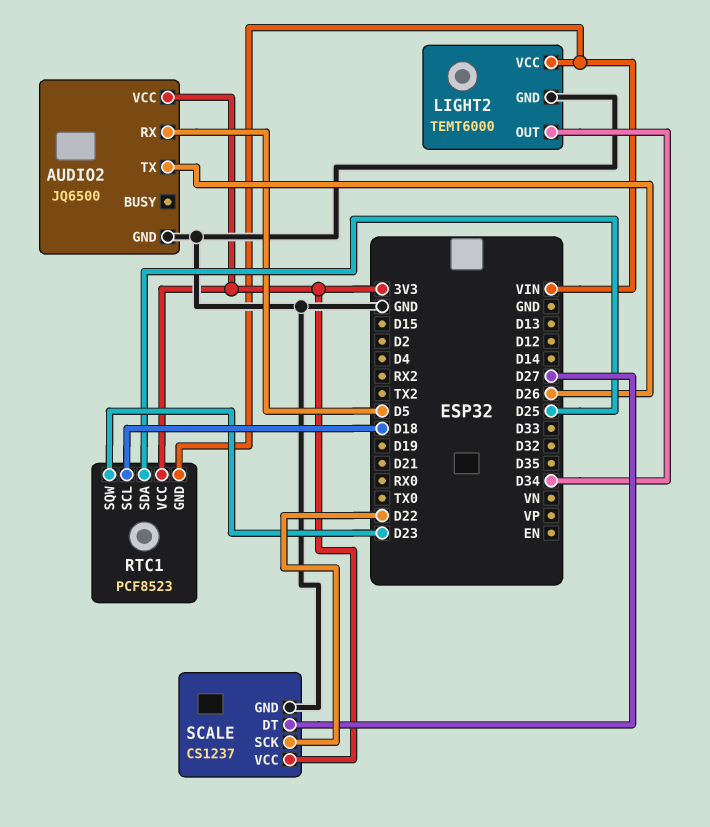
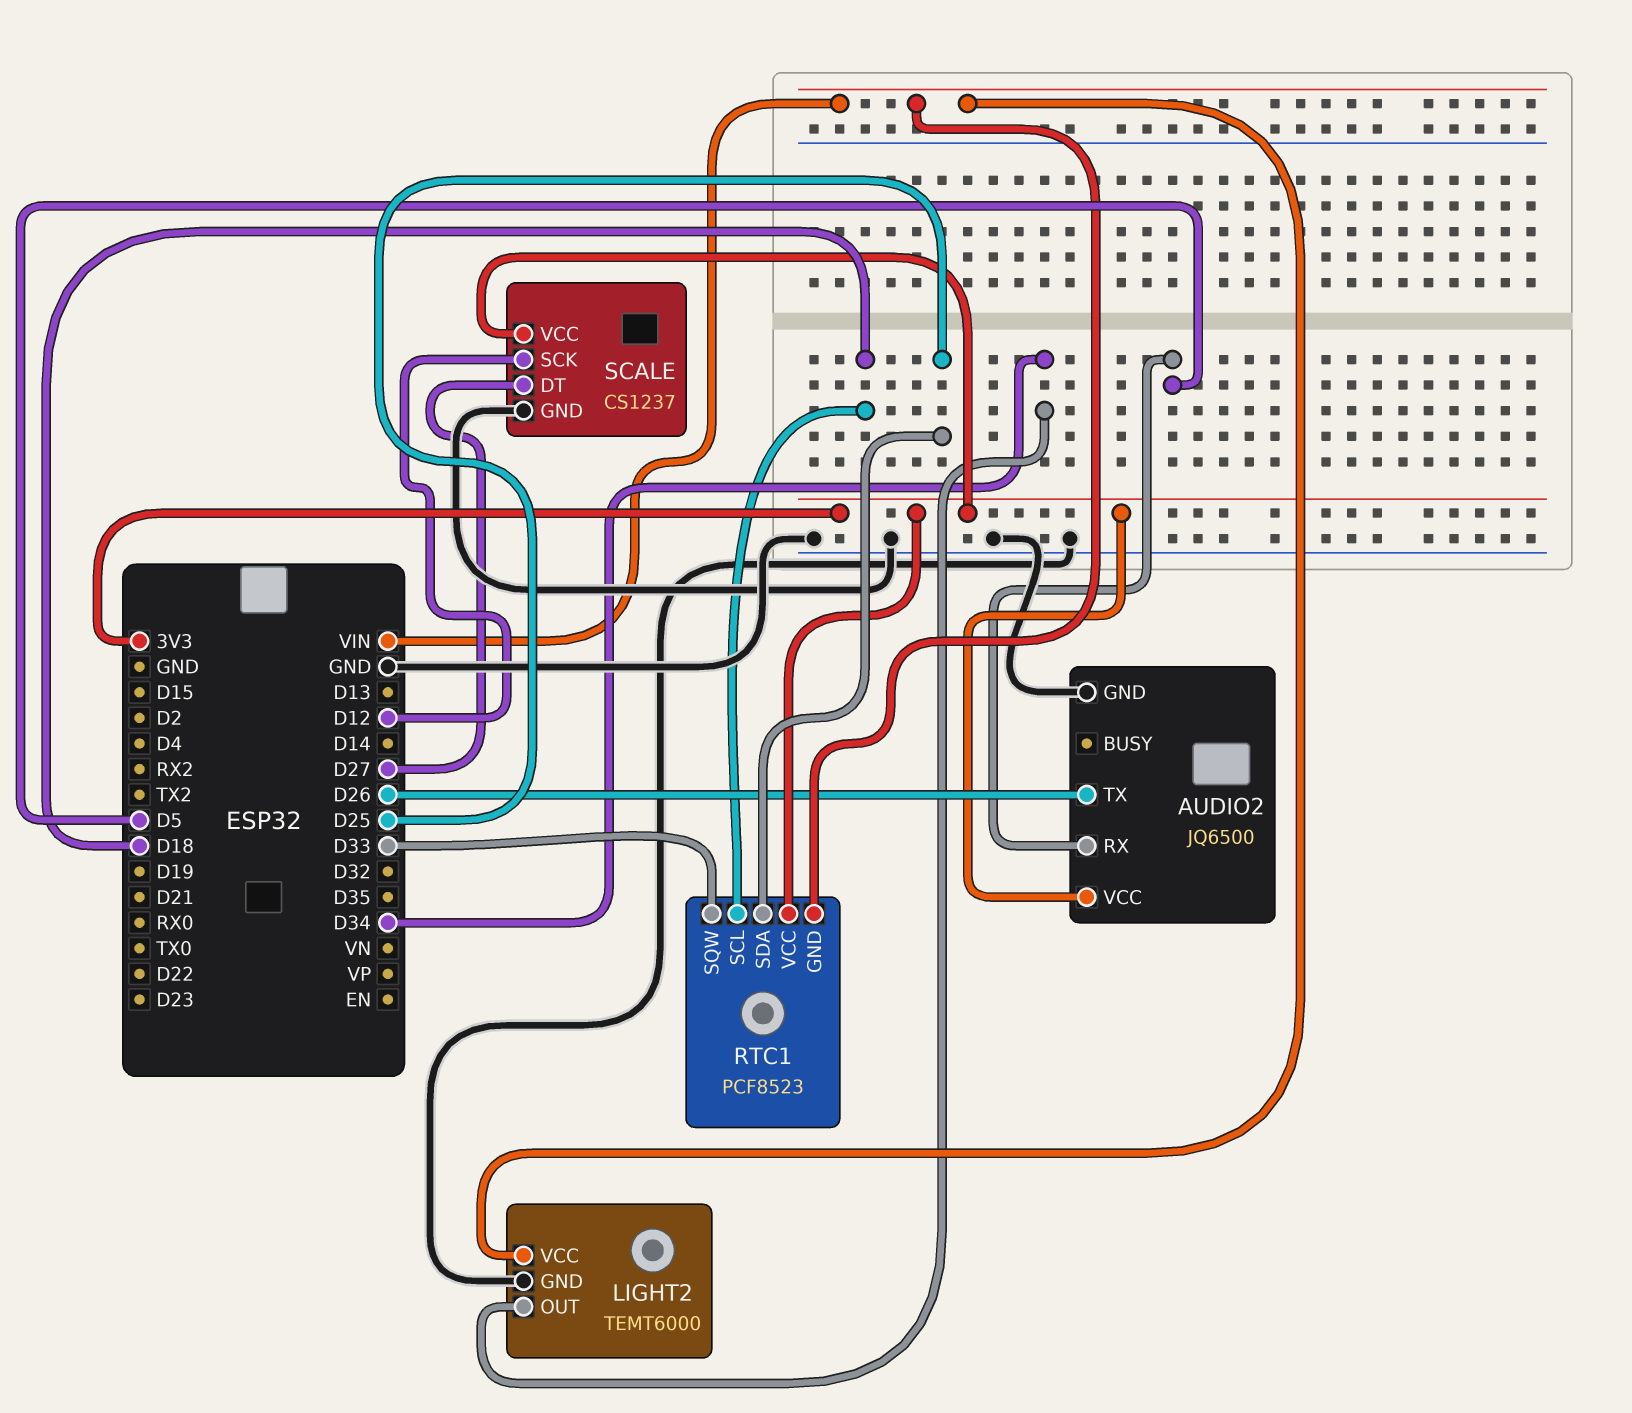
RTC1 pin SQW: D23 -> D33
SCALE pin SCK: D22 -> D12

